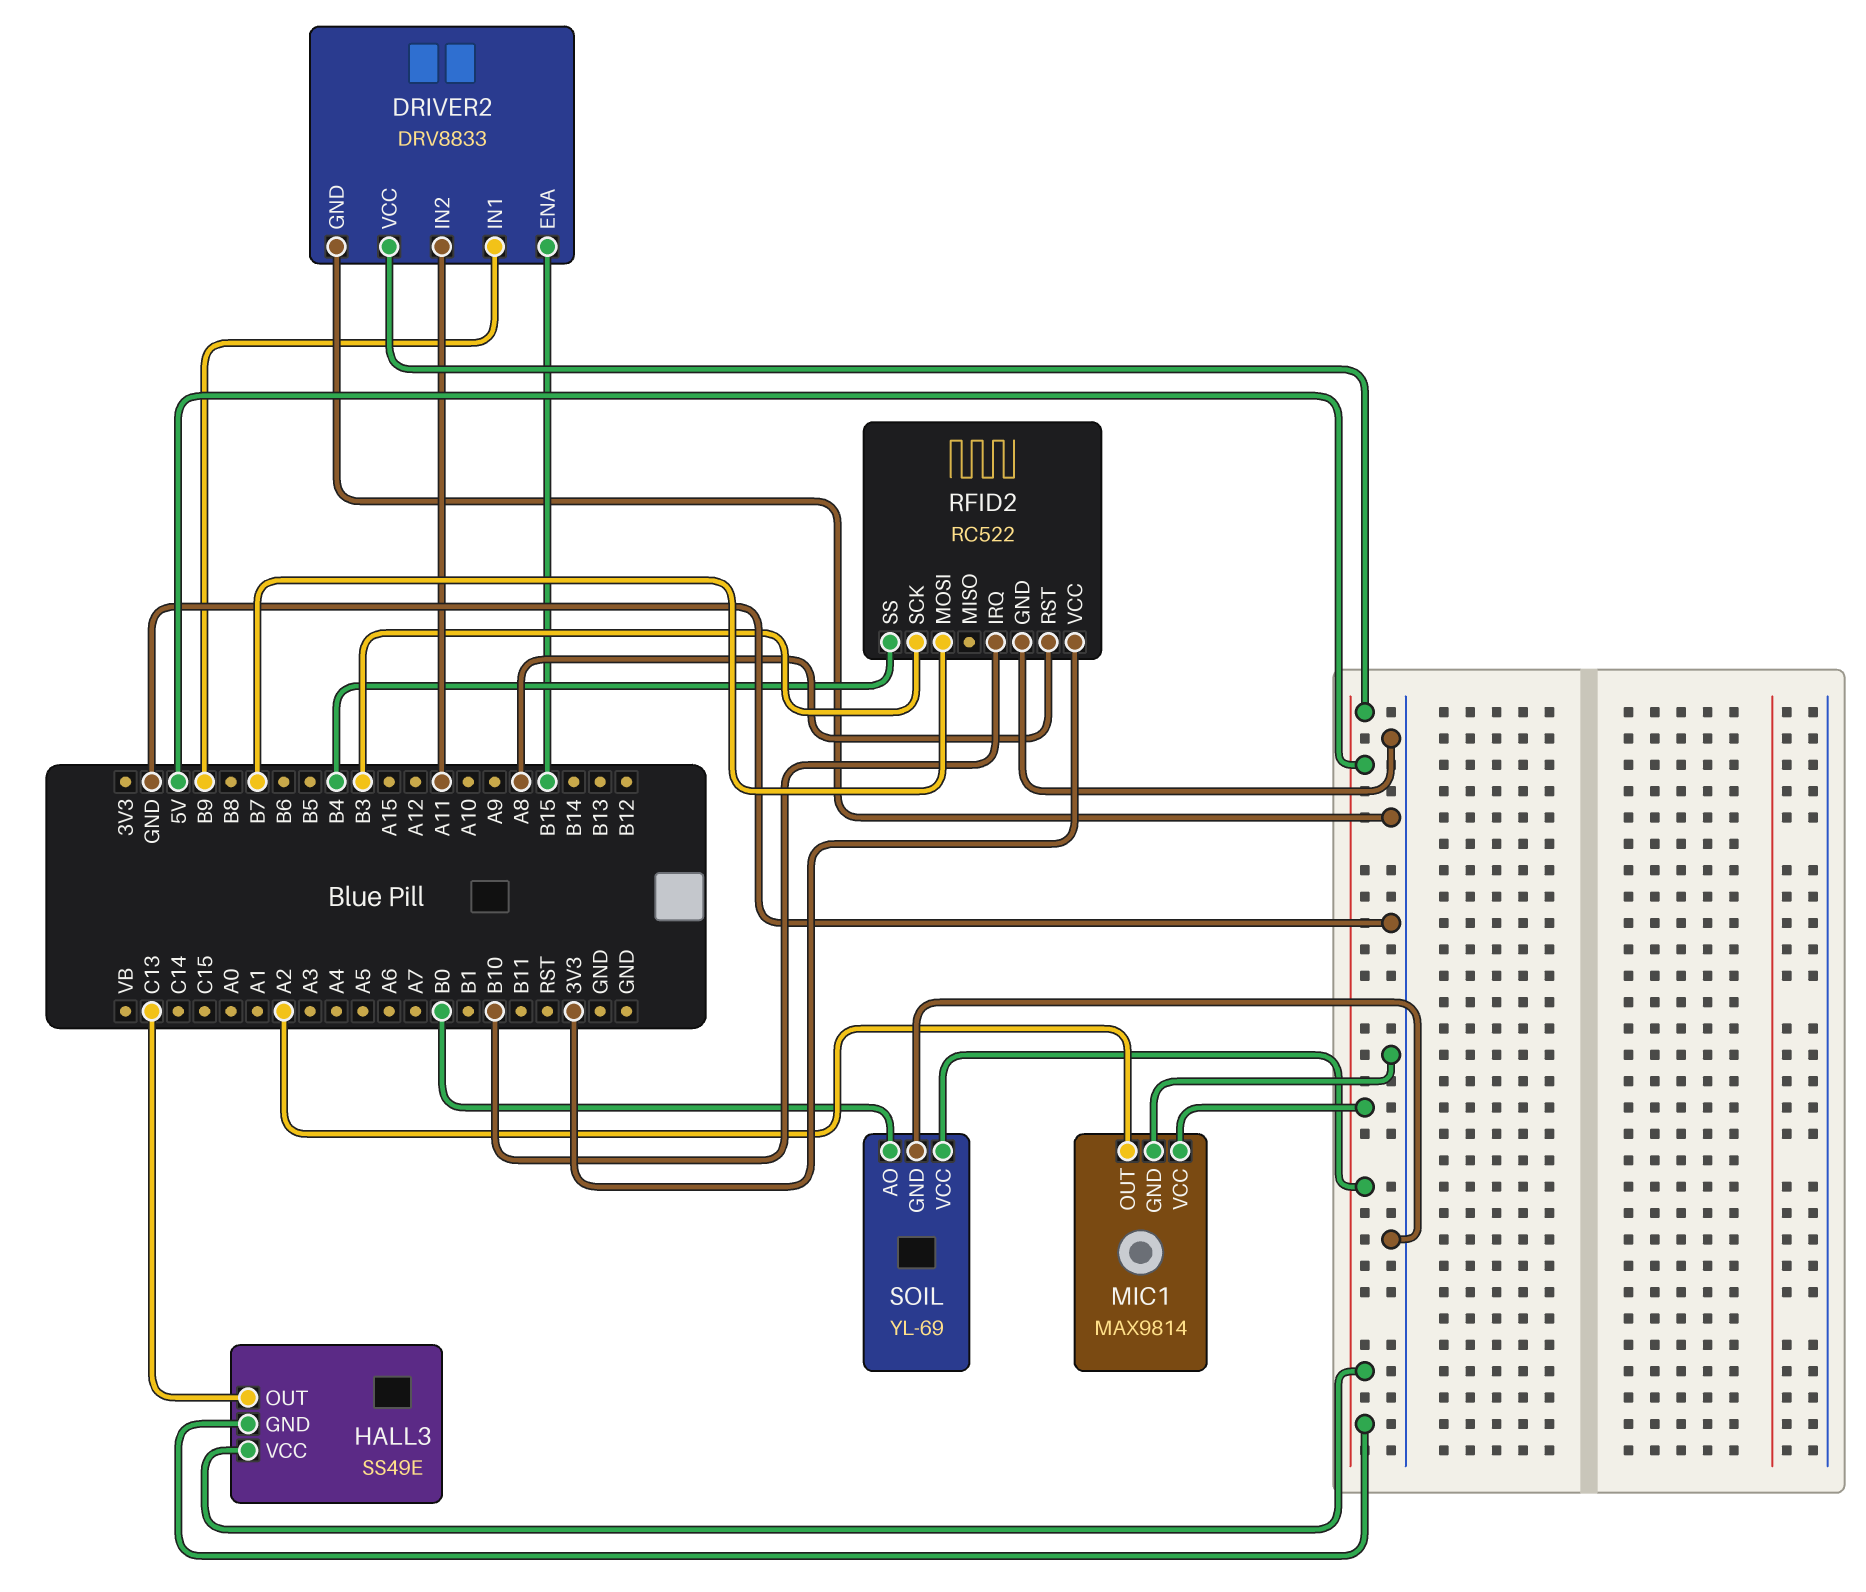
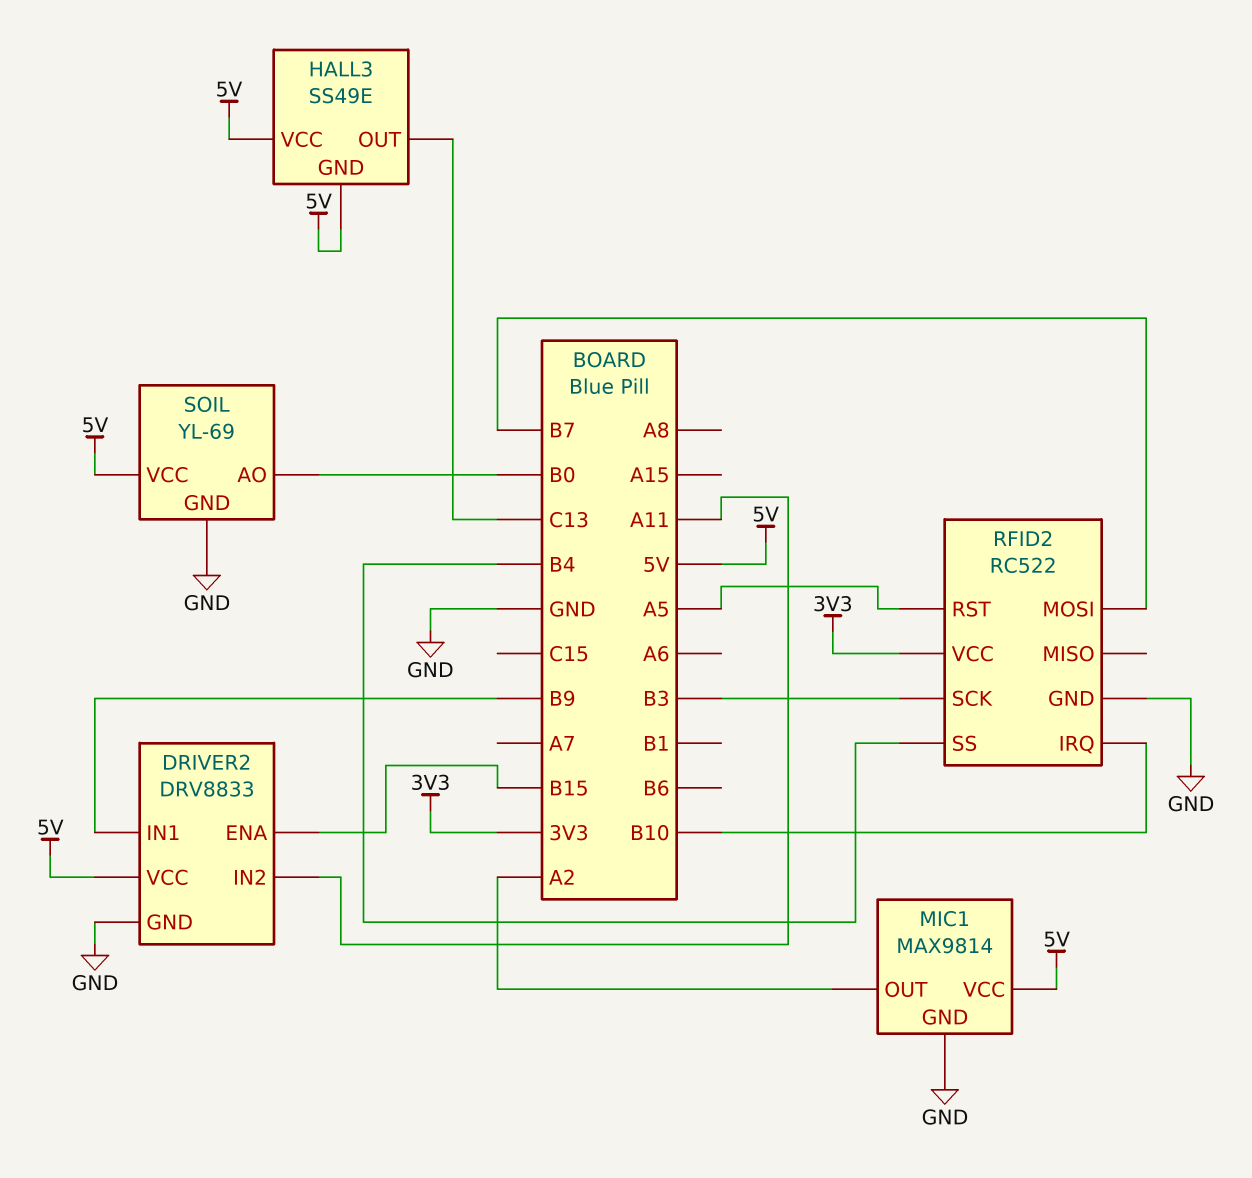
RFID2 pin RST: A8 -> A5

